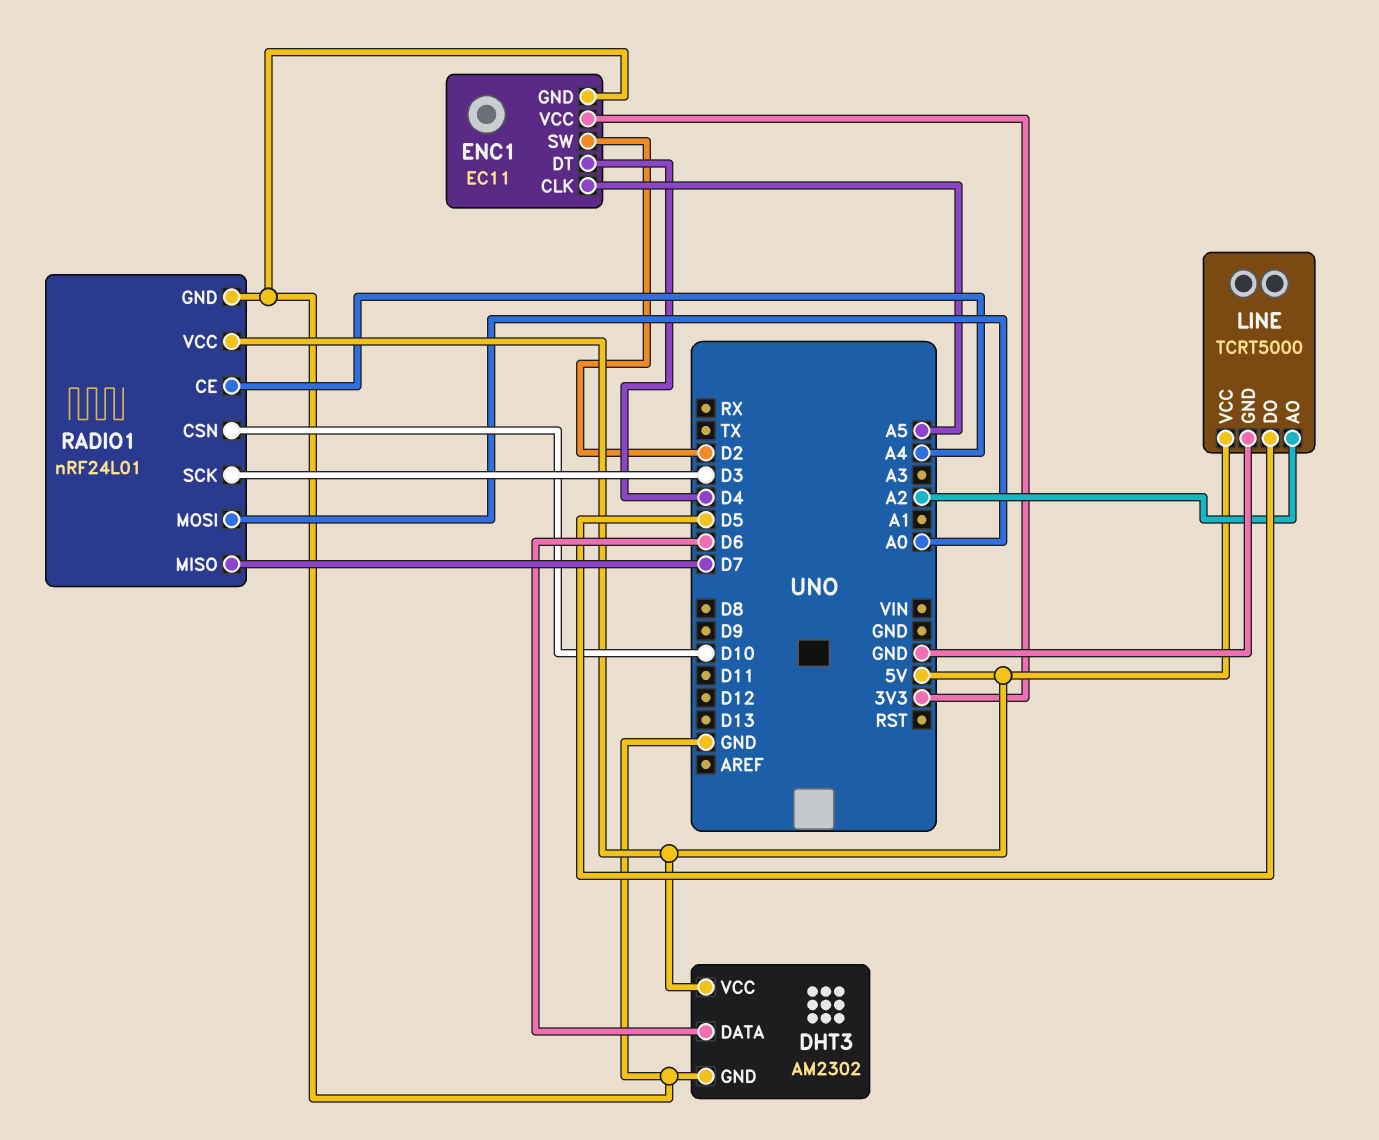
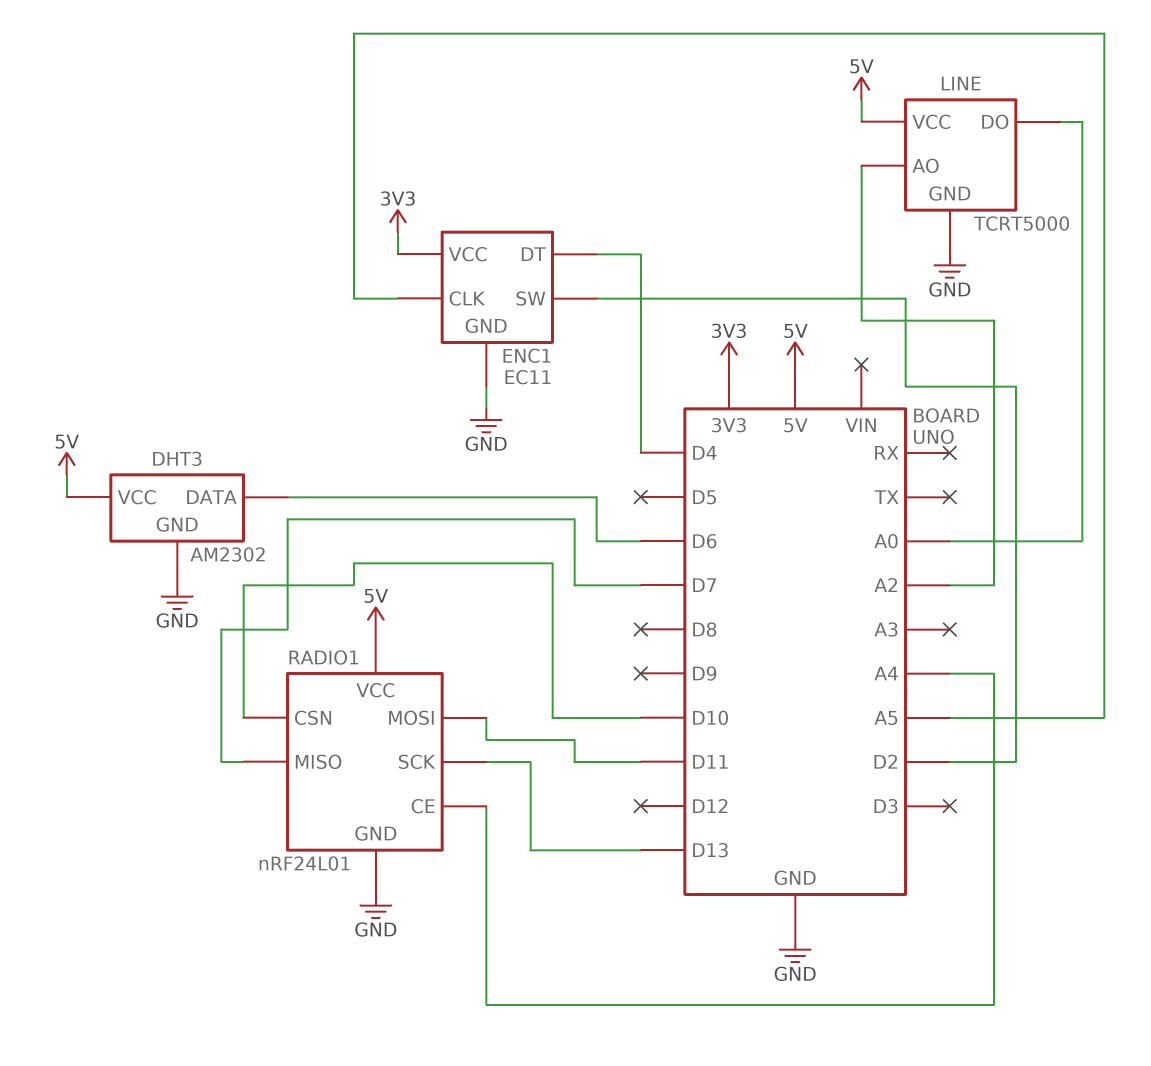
LINE pin DO: D5 -> A0
RADIO1 pin MOSI: A0 -> D11
RADIO1 pin SCK: D3 -> D13

